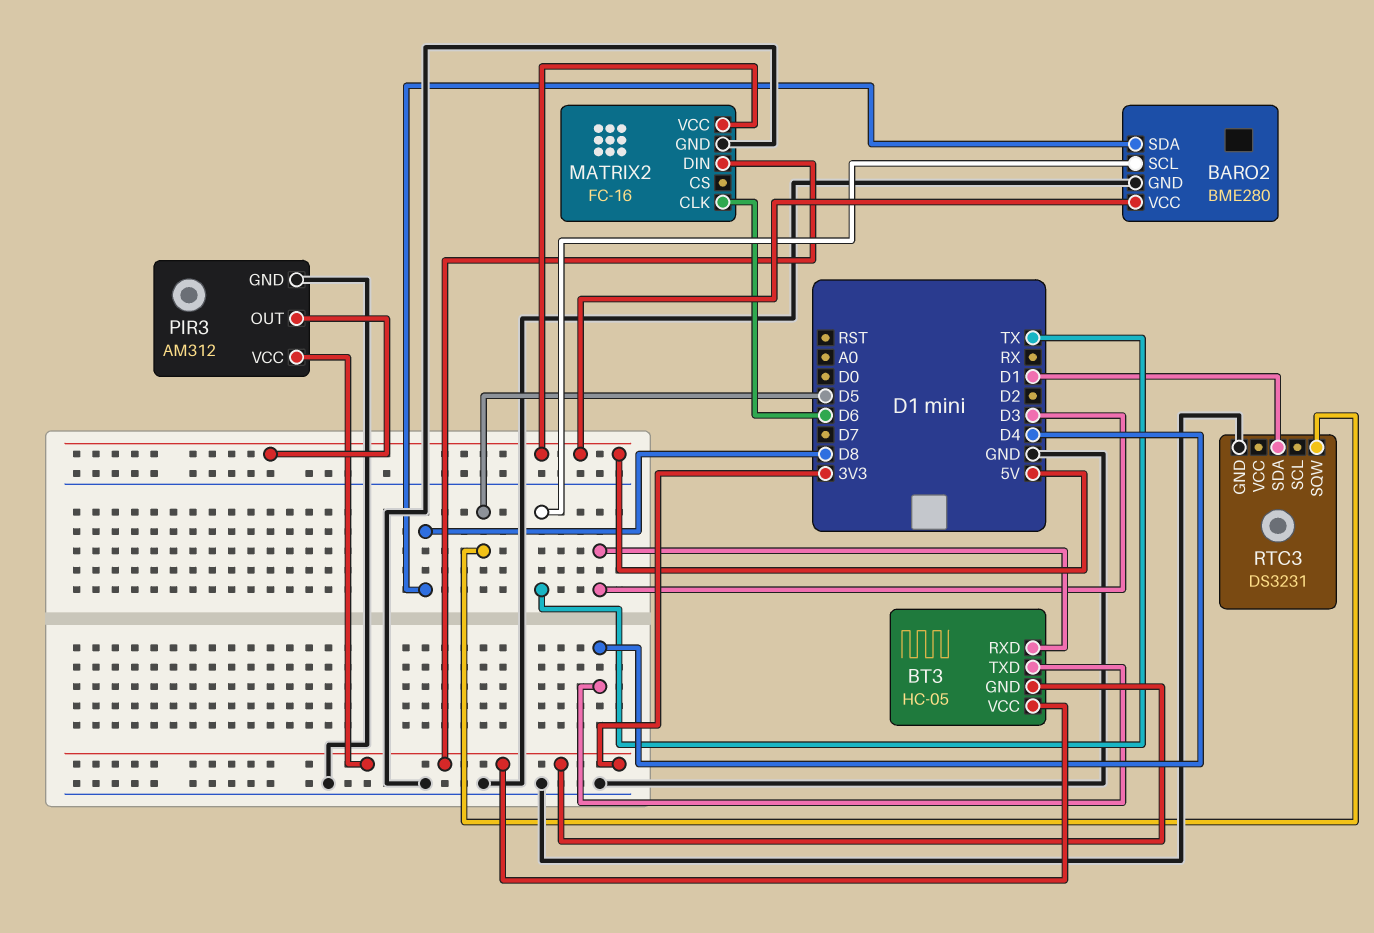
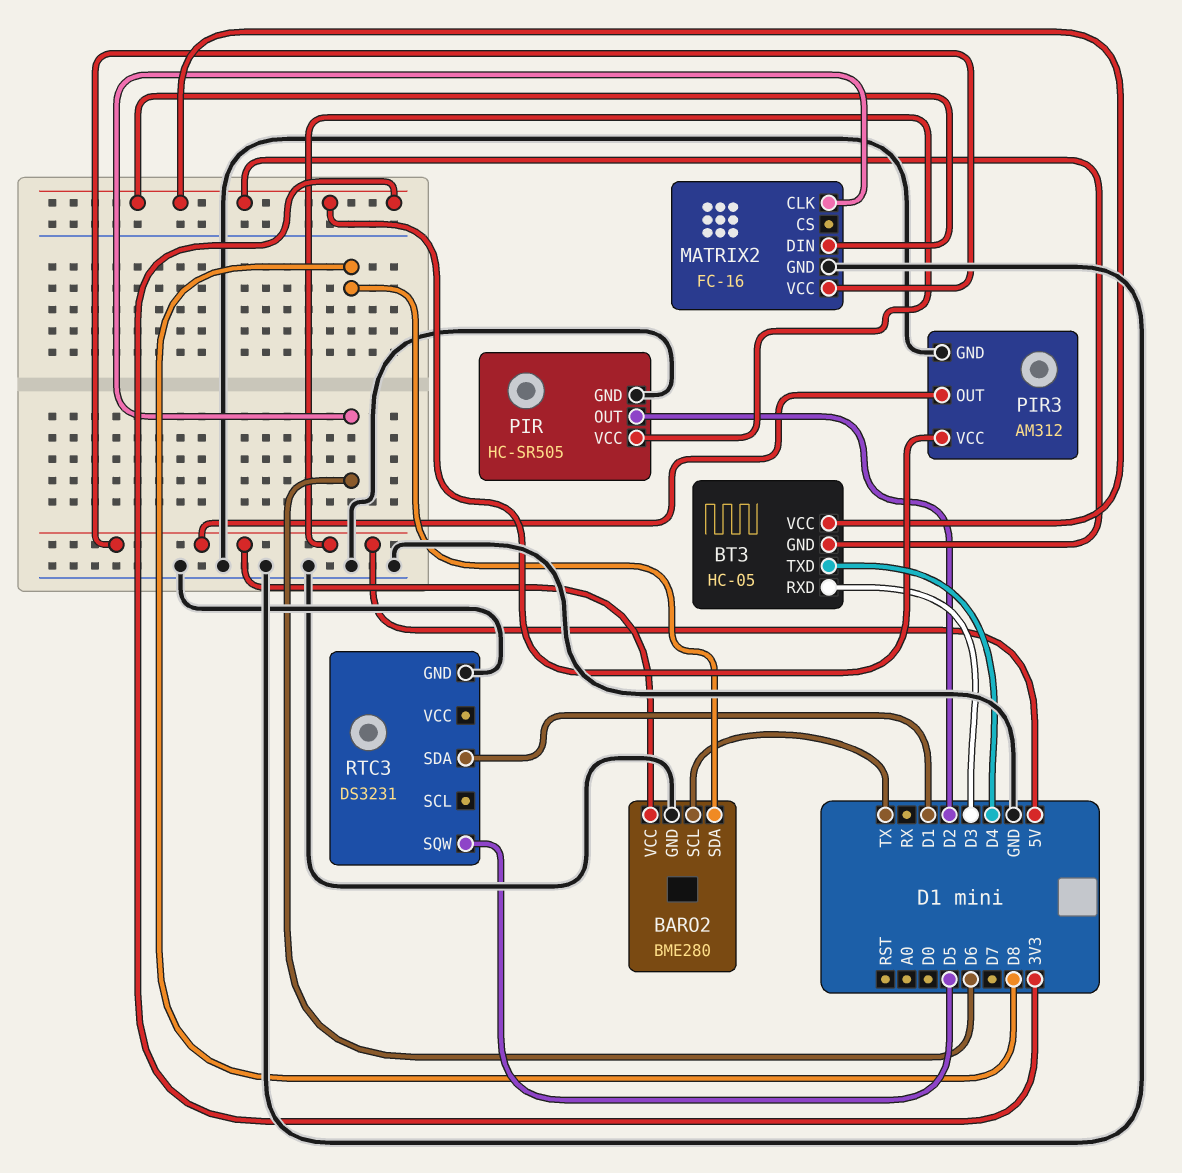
PIR: none -> HC-SR505
PIR pin GND: none -> GND
PIR pin OUT: none -> D2
PIR pin VCC: none -> 5V

